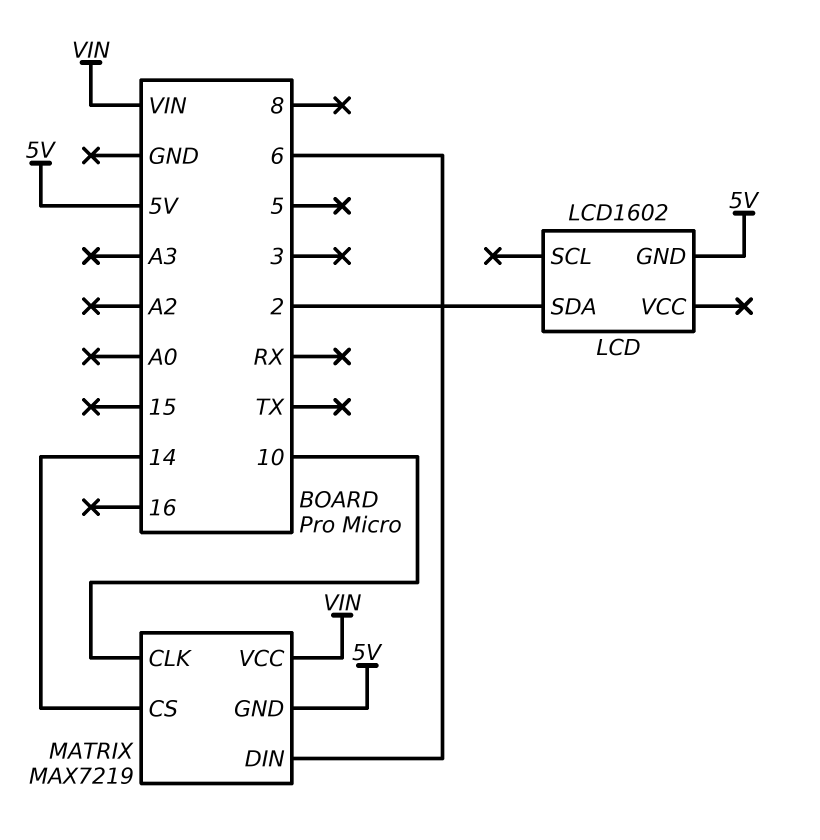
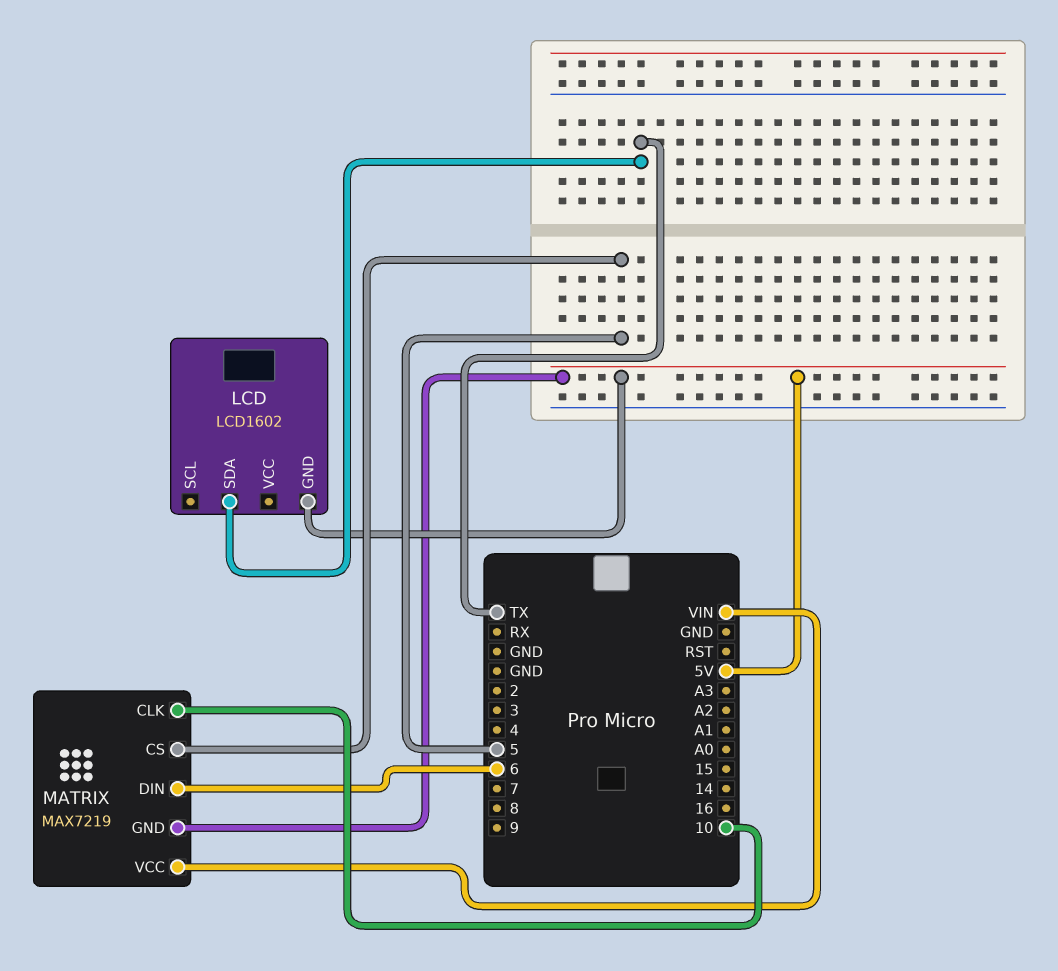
LCD pin SDA: 2 -> TX
MATRIX pin CS: 14 -> 5

